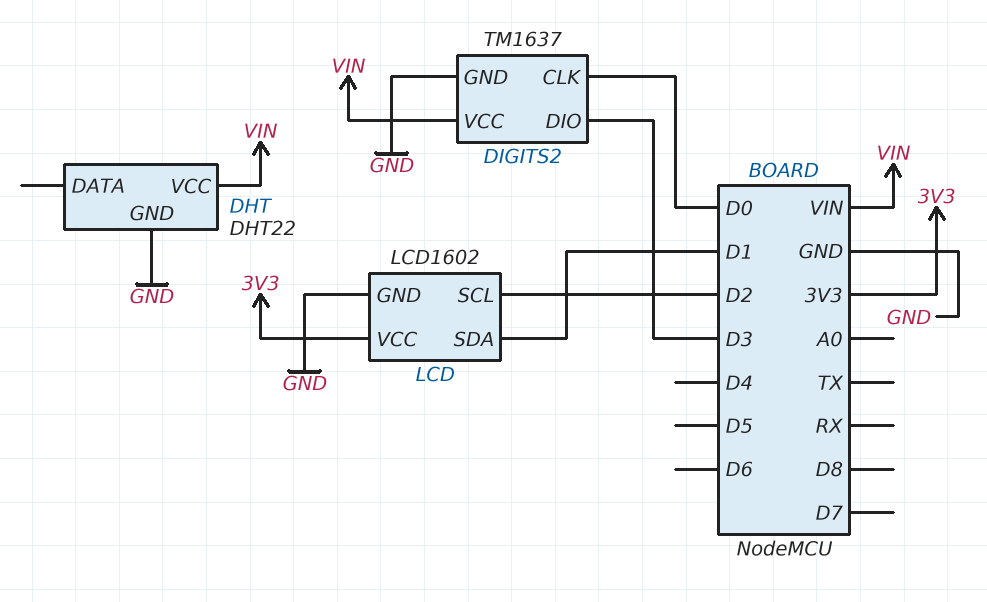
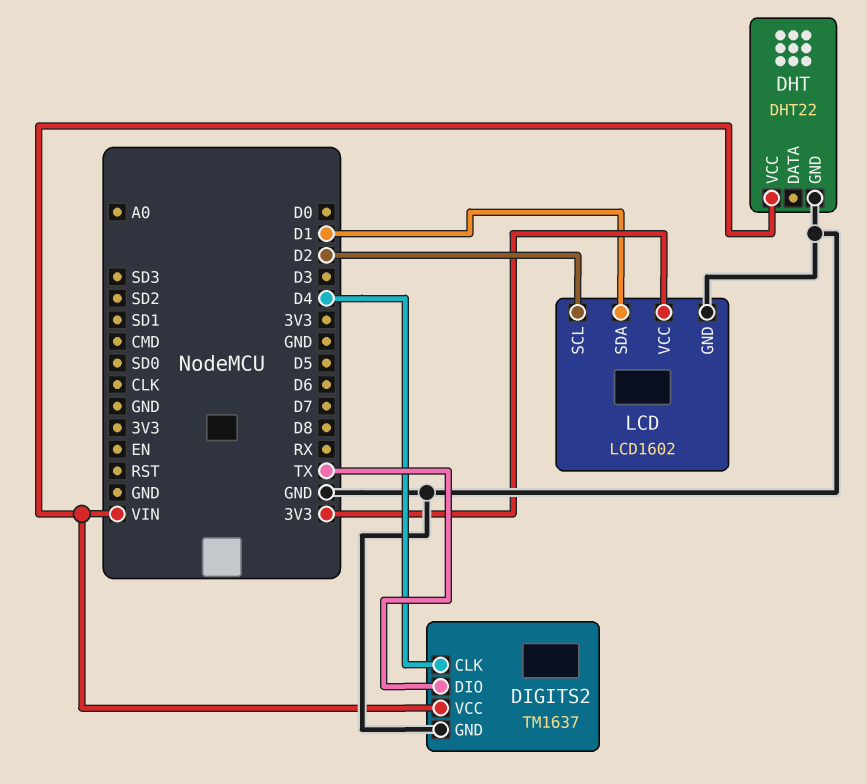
DIGITS2 pin CLK: D0 -> D4
DIGITS2 pin DIO: D3 -> TX

